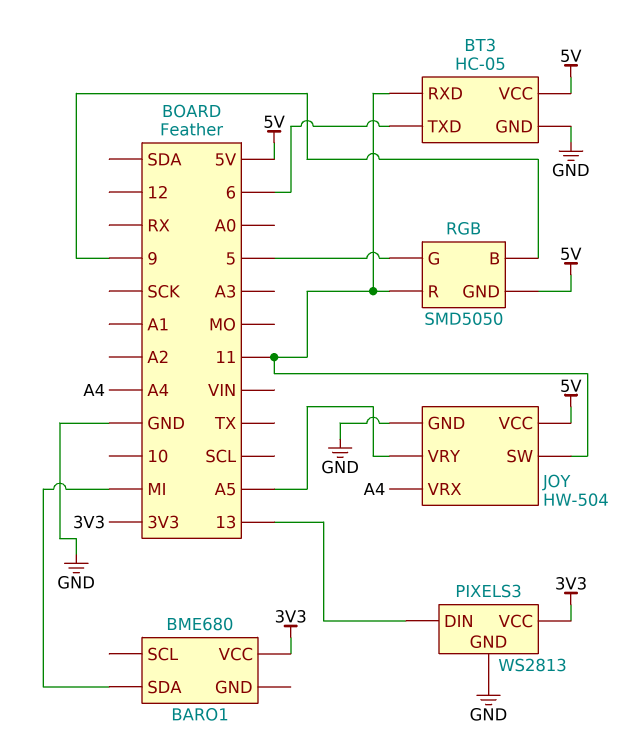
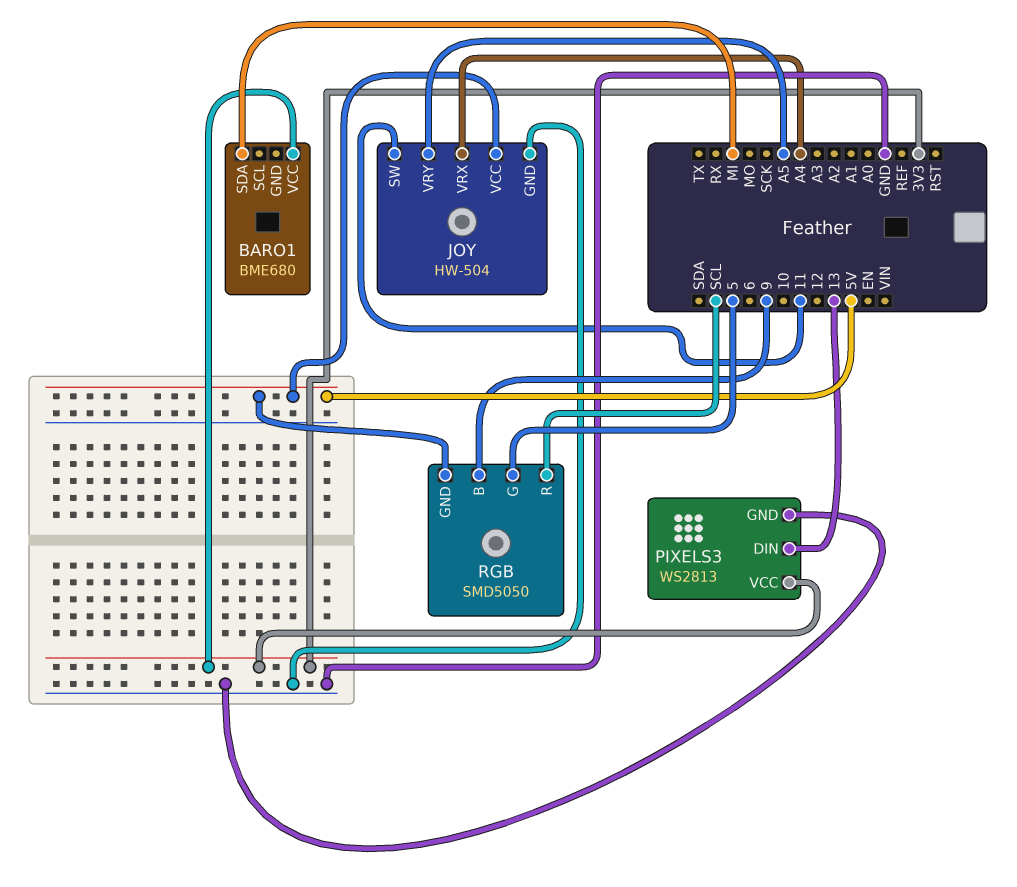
BT3: HC-05 -> none
BT3 pin GND: GND -> none
BT3 pin RXD: 11 -> none
BT3 pin TXD: 6 -> none
BT3 pin VCC: 5V -> none
RGB pin R: 11 -> SCL

